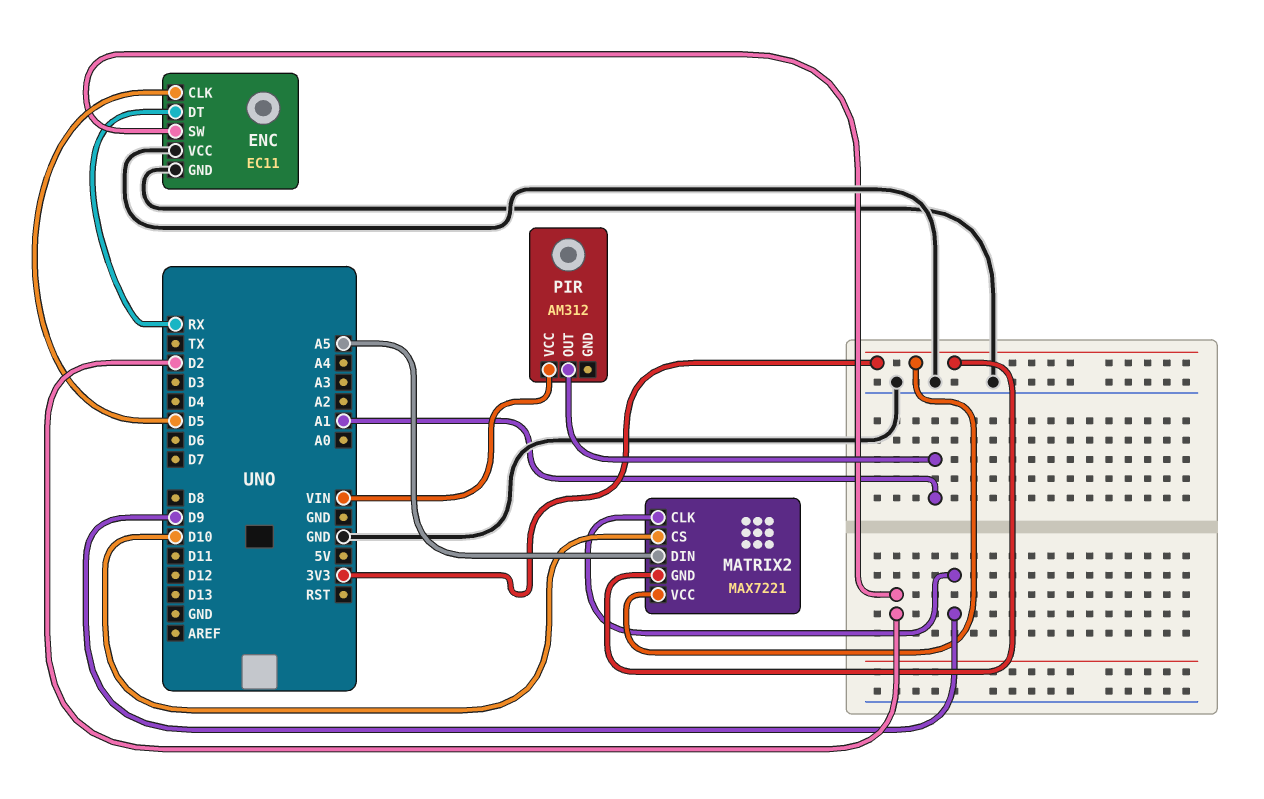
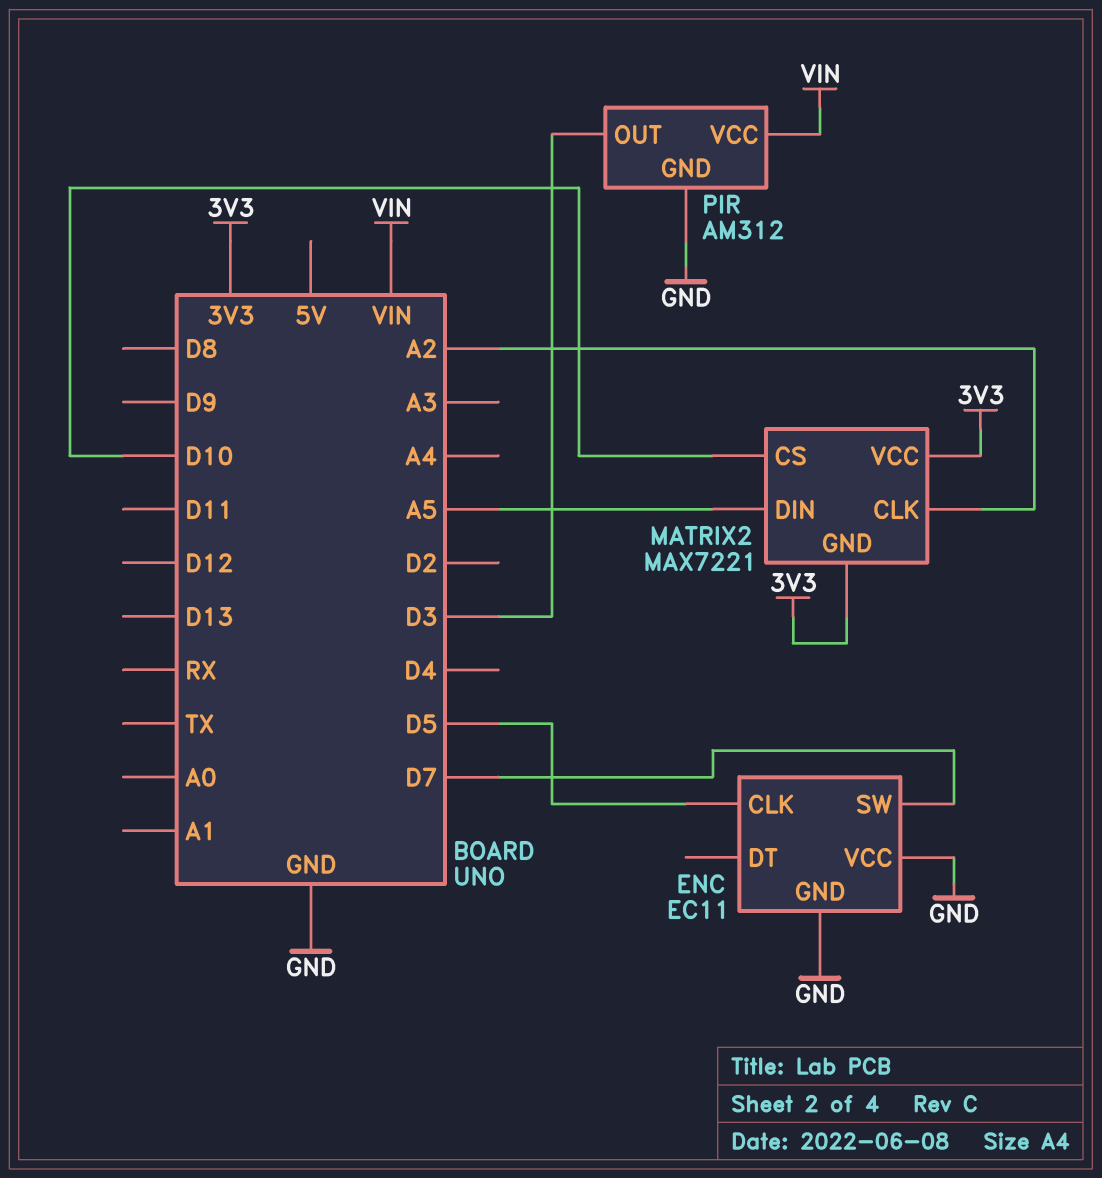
ENC pin DT: RX -> none
ENC pin SW: D2 -> D7
MATRIX2 pin CLK: D9 -> A2
PIR pin GND: none -> GND
PIR pin OUT: A1 -> D3

